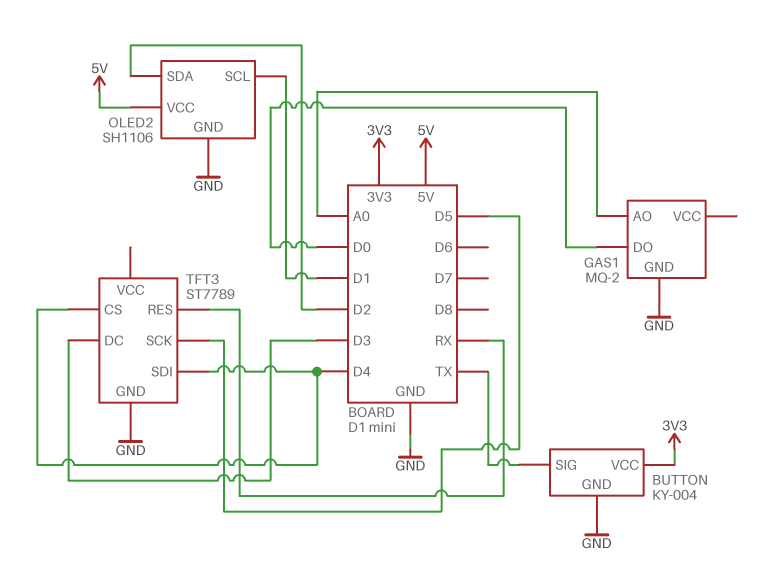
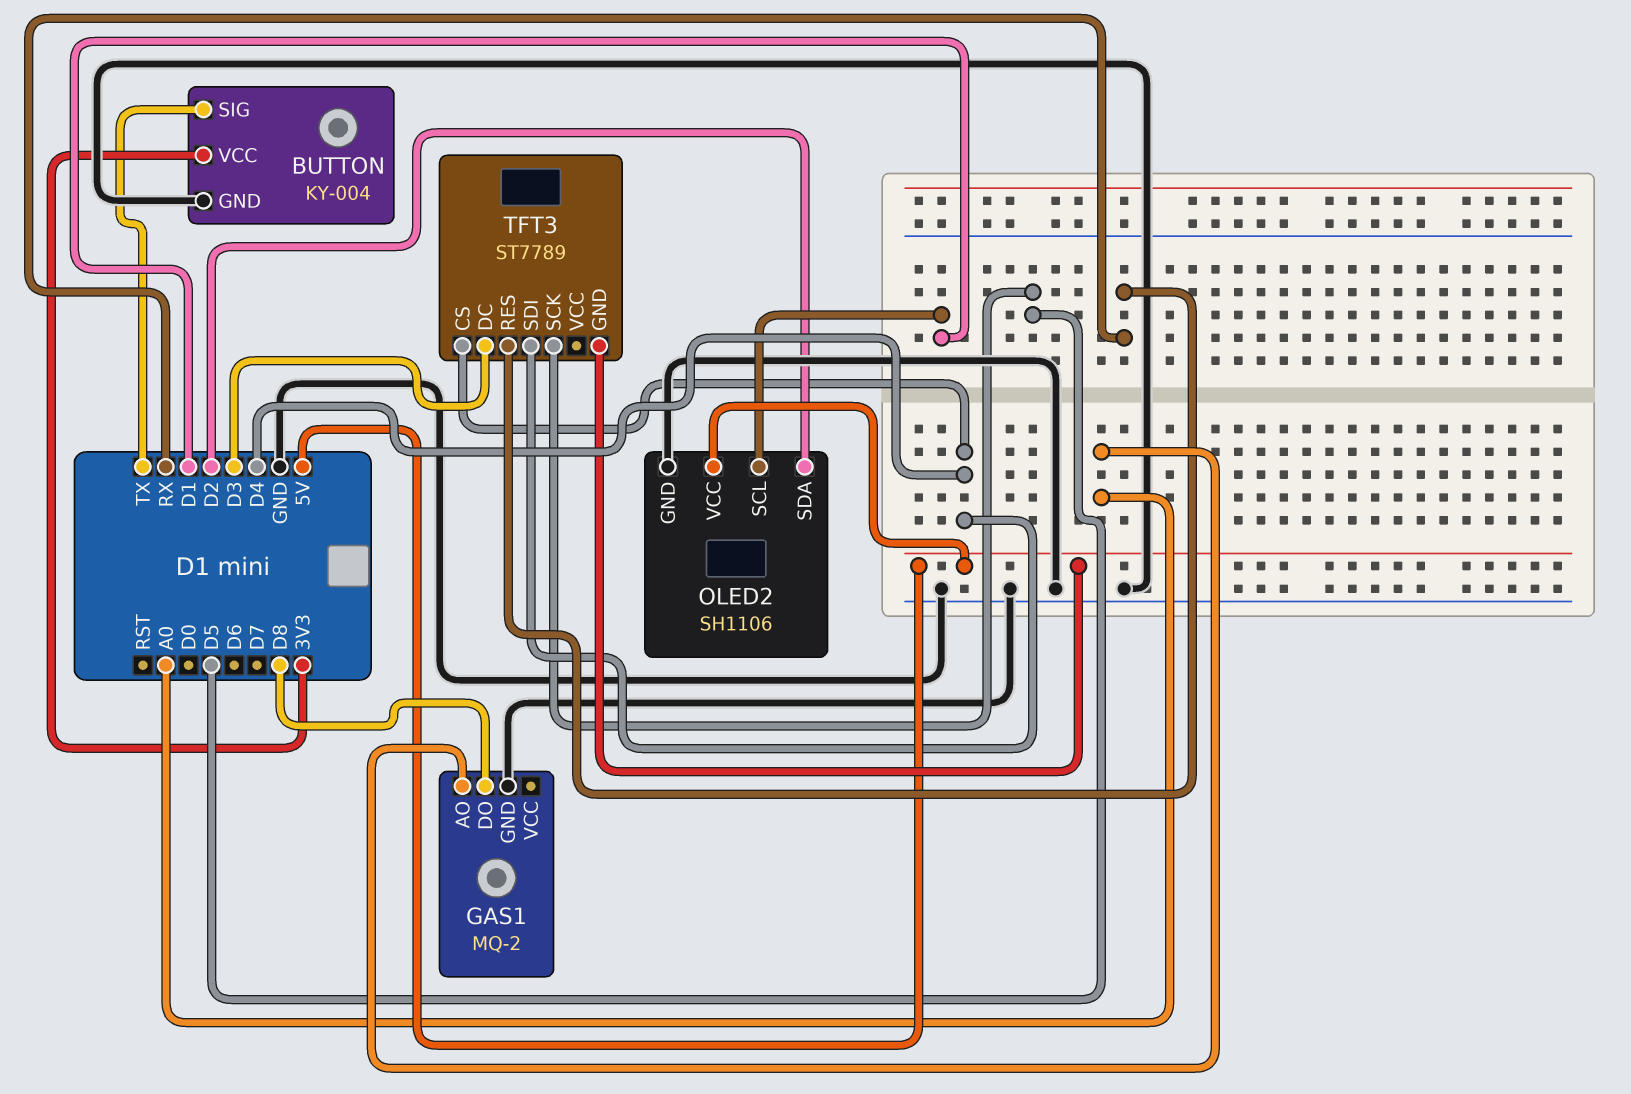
GAS1 pin DO: D0 -> D8
TFT3 pin GND: GND -> 5V

